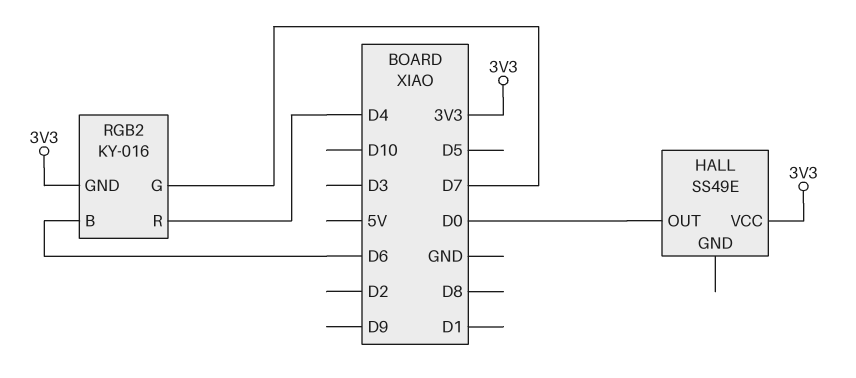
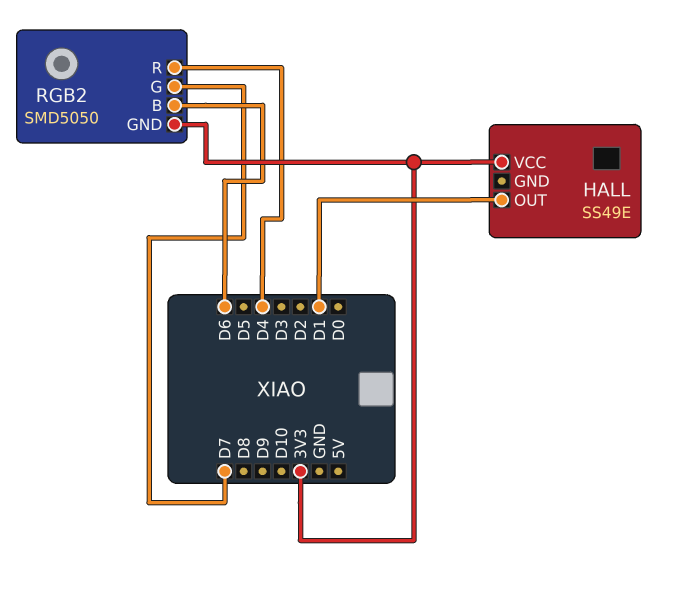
HALL pin OUT: D0 -> D1
RGB2: KY-016 -> SMD5050

